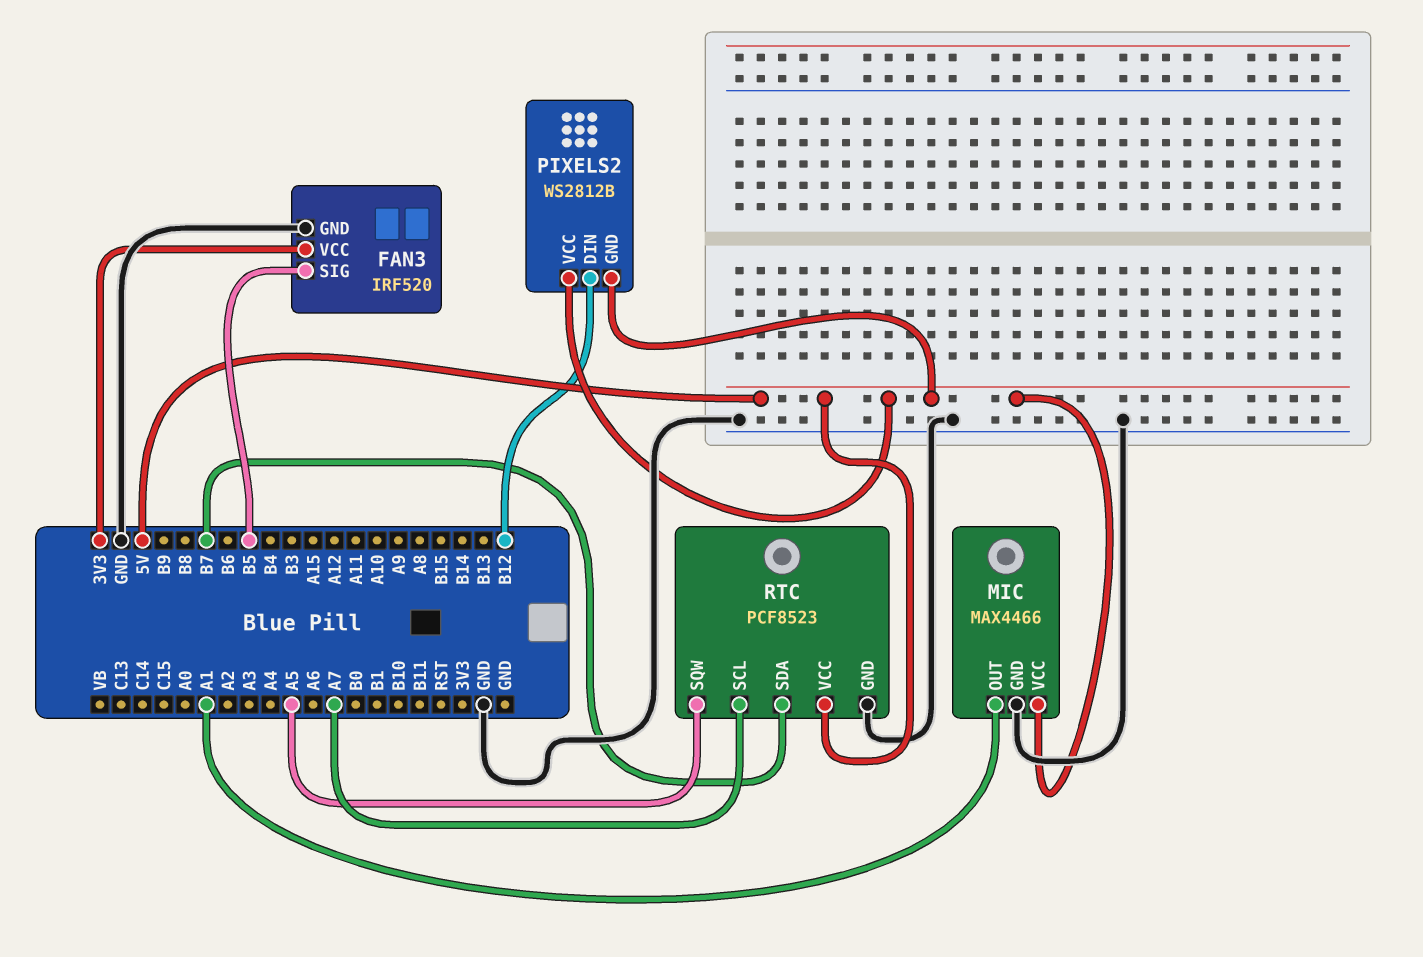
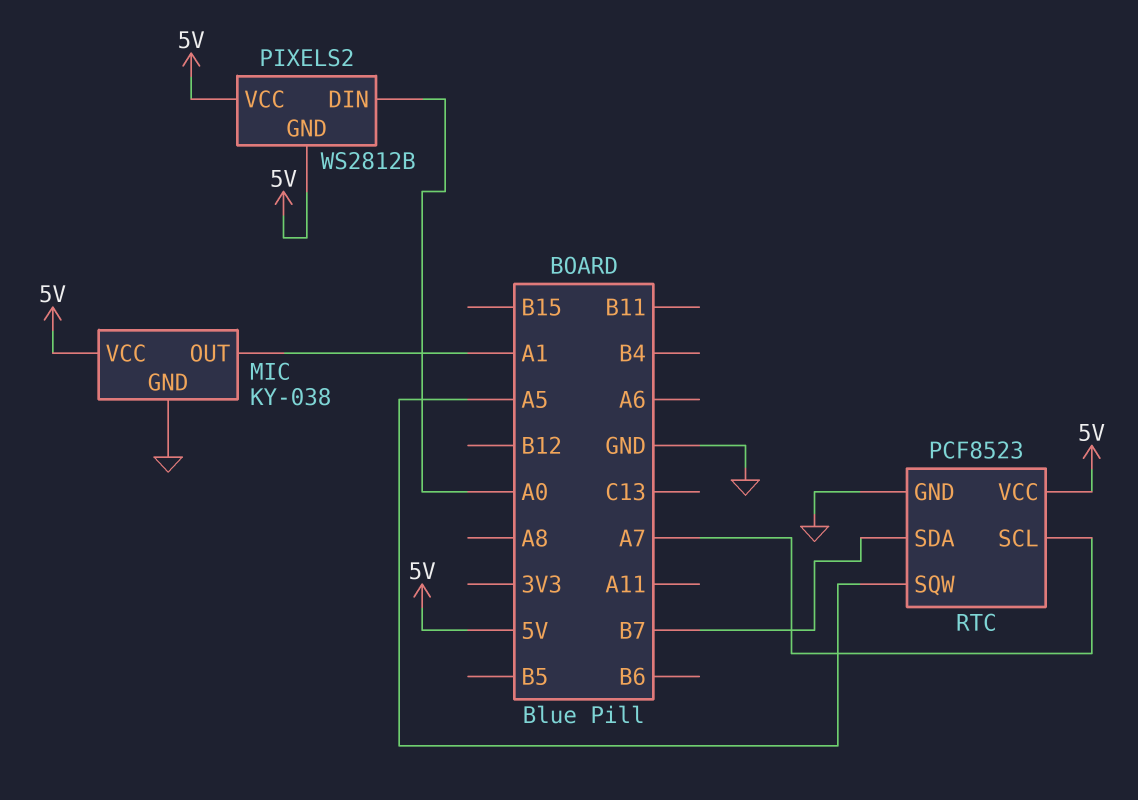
FAN3: IRF520 -> none
FAN3 pin GND: GND -> none
FAN3 pin SIG: B5 -> none
FAN3 pin VCC: 3V3 -> none
MIC: MAX4466 -> KY-038
PIXELS2 pin DIN: B12 -> A0

